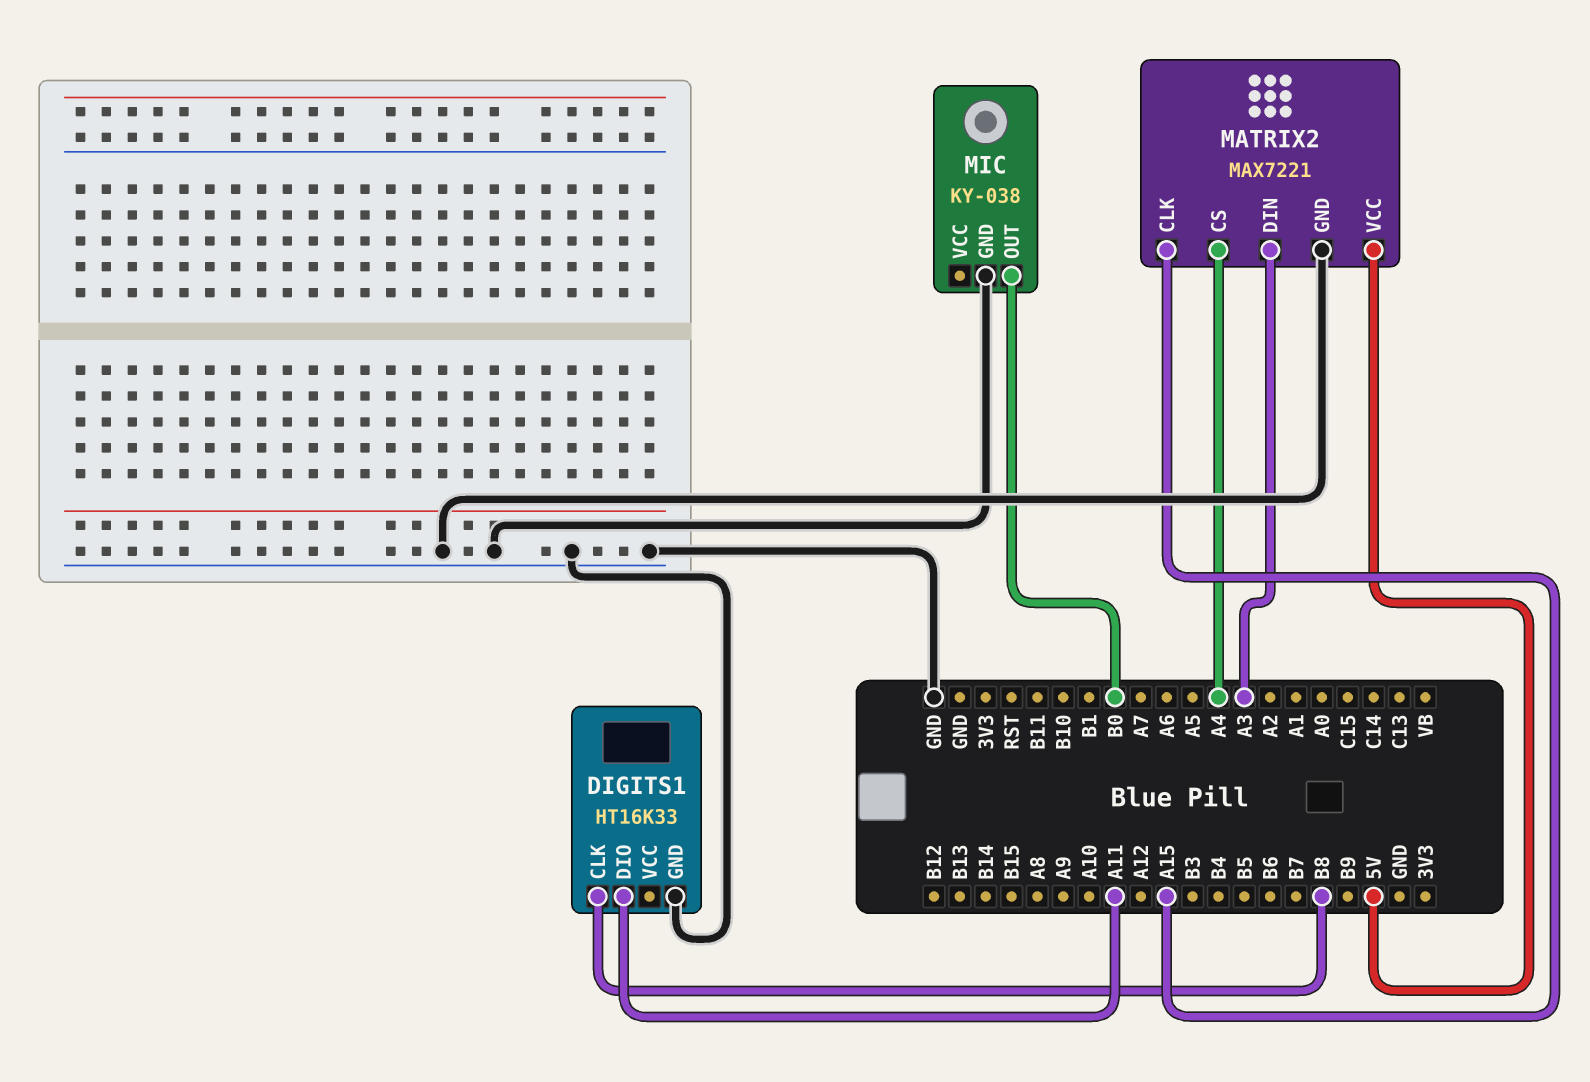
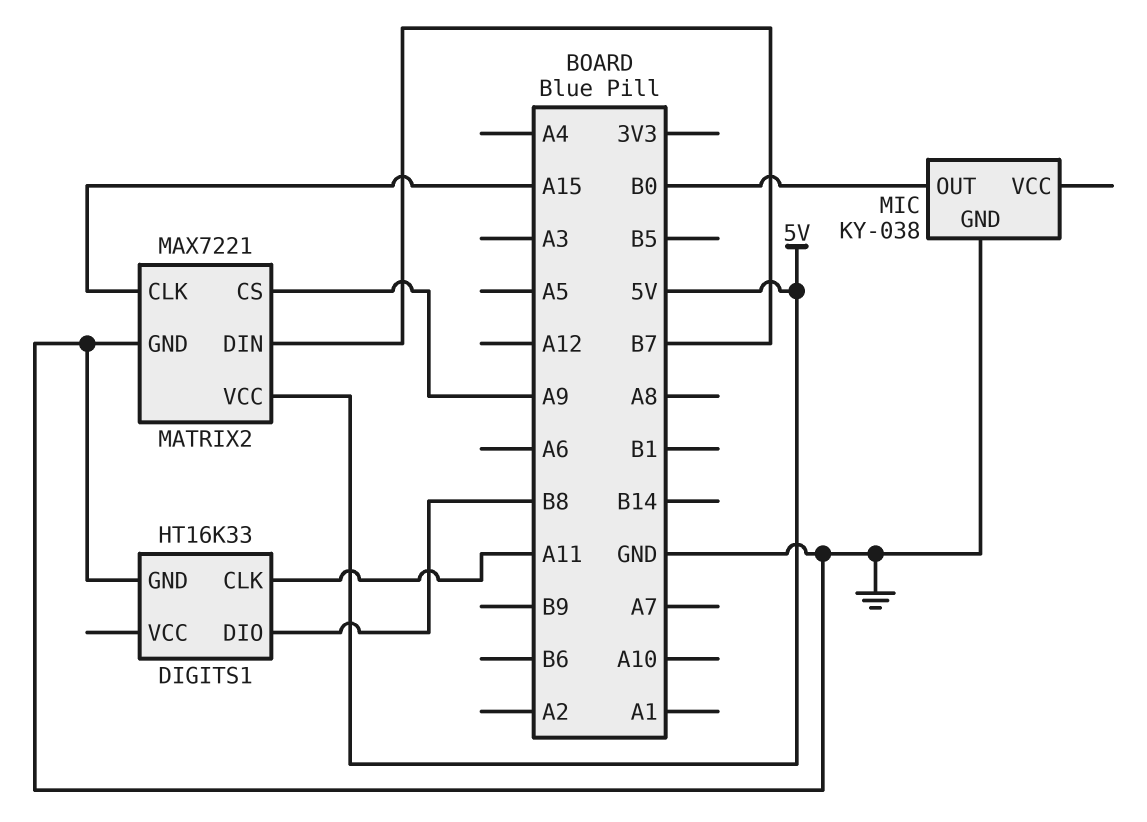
DIGITS1 pin CLK: B8 -> A11
DIGITS1 pin DIO: A11 -> B8
MATRIX2 pin CS: A4 -> A9
MATRIX2 pin DIN: A3 -> B7

